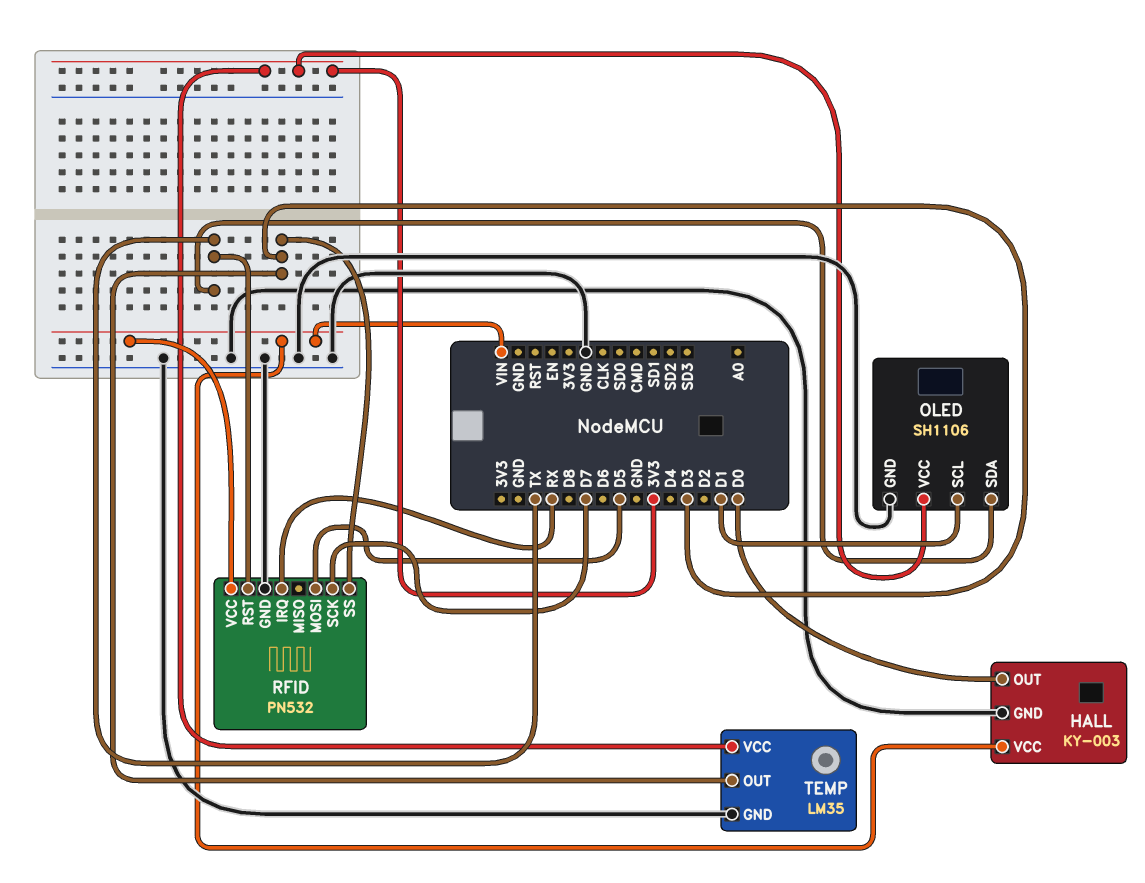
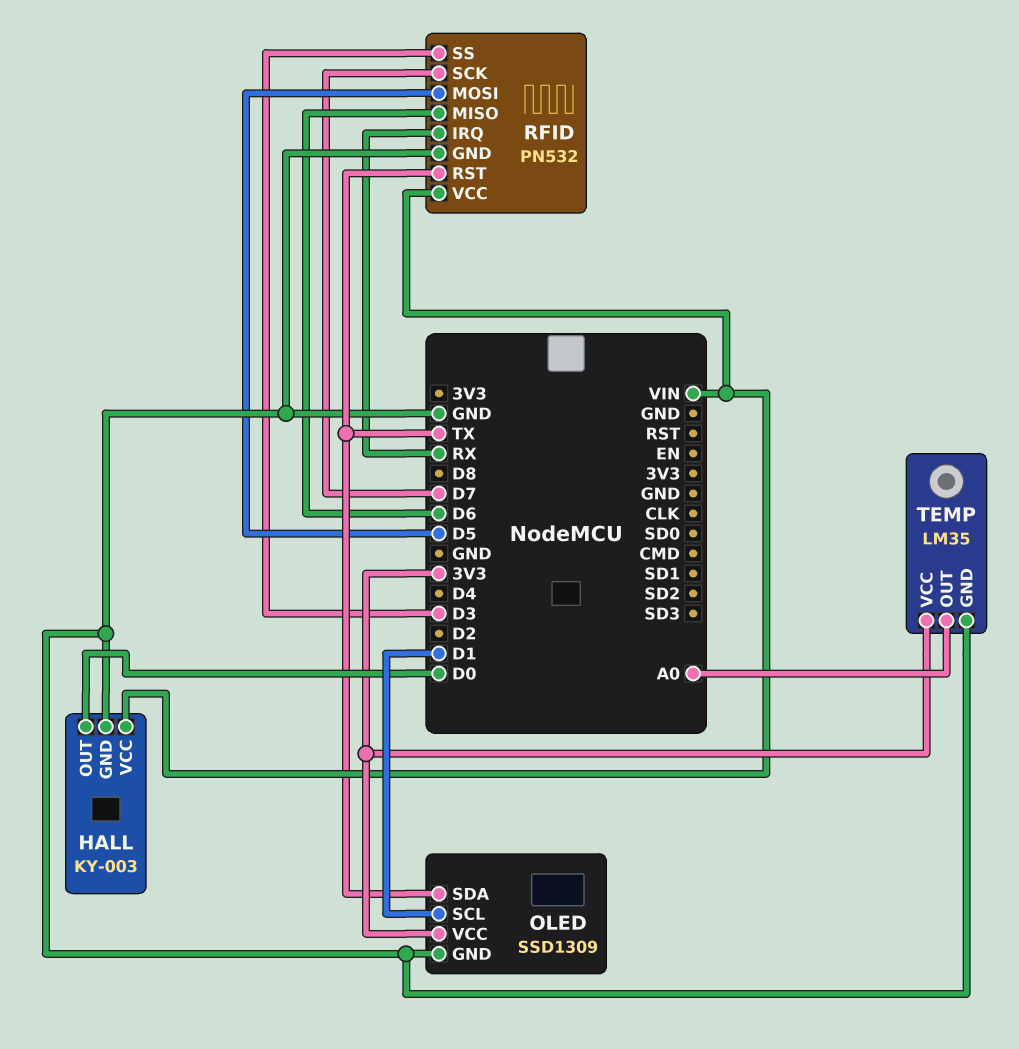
OLED: SH1106 -> SSD1309
RFID pin MISO: none -> D6
TEMP pin OUT: D3 -> A0

